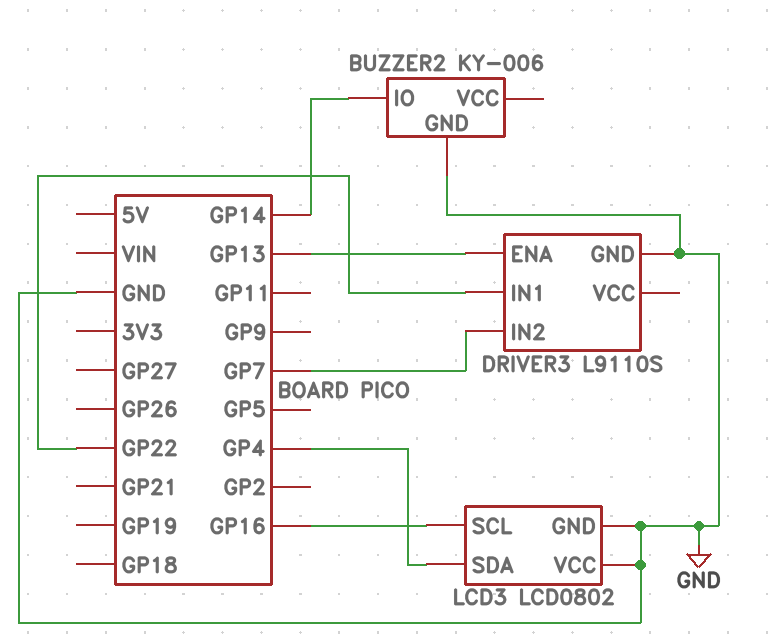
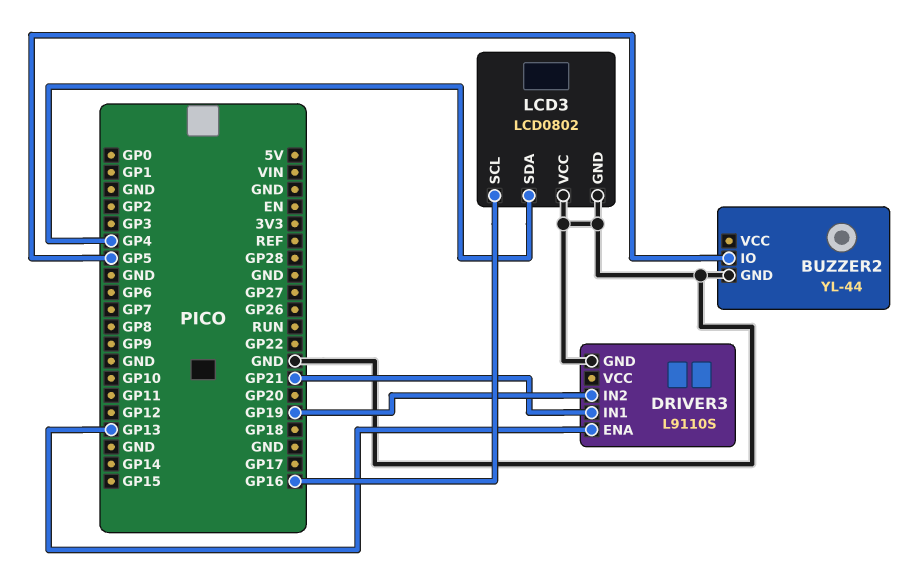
BUZZER2: KY-006 -> YL-44
BUZZER2 pin IO: GP14 -> GP5
DRIVER3 pin IN1: GP22 -> GP21
DRIVER3 pin IN2: GP7 -> GP19

